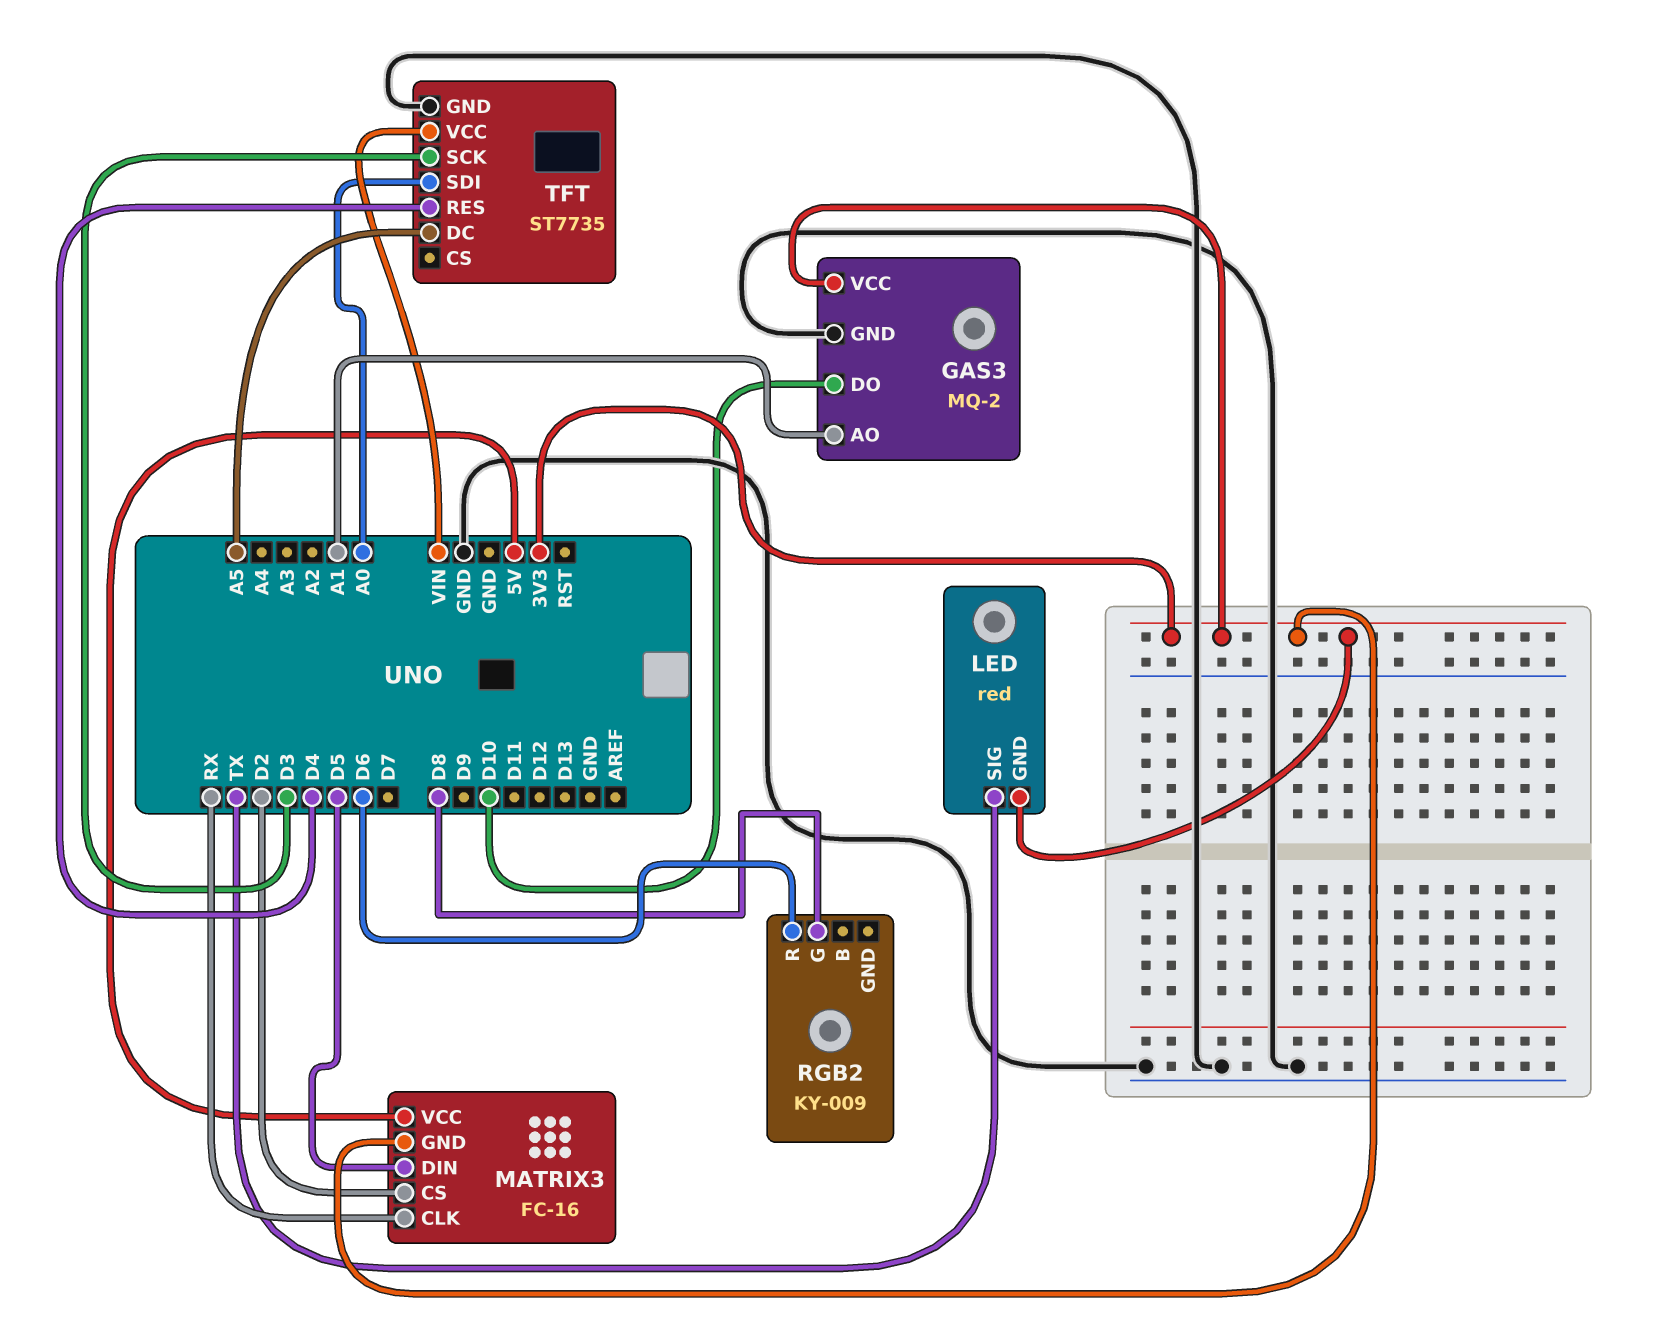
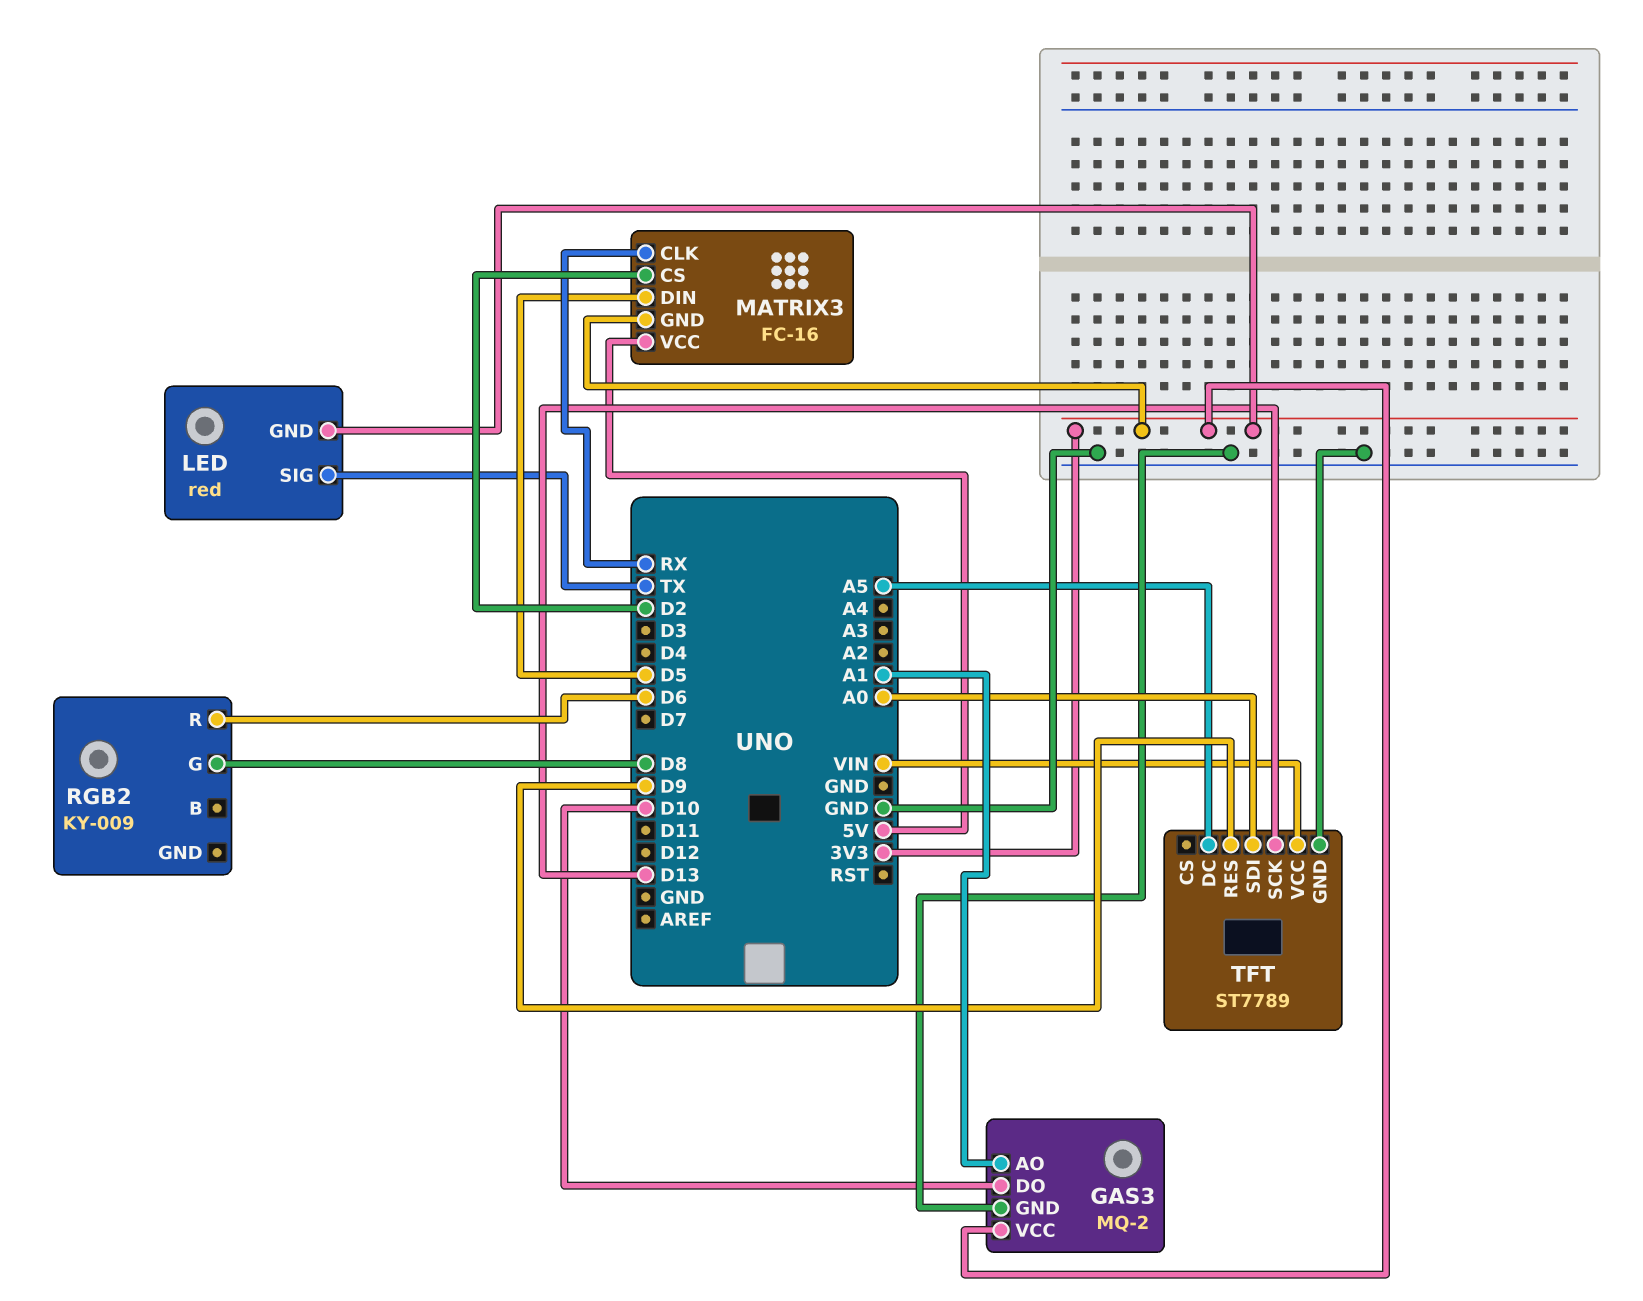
TFT: ST7735 -> ST7789
TFT pin RES: D4 -> D9
TFT pin SCK: D3 -> D13

